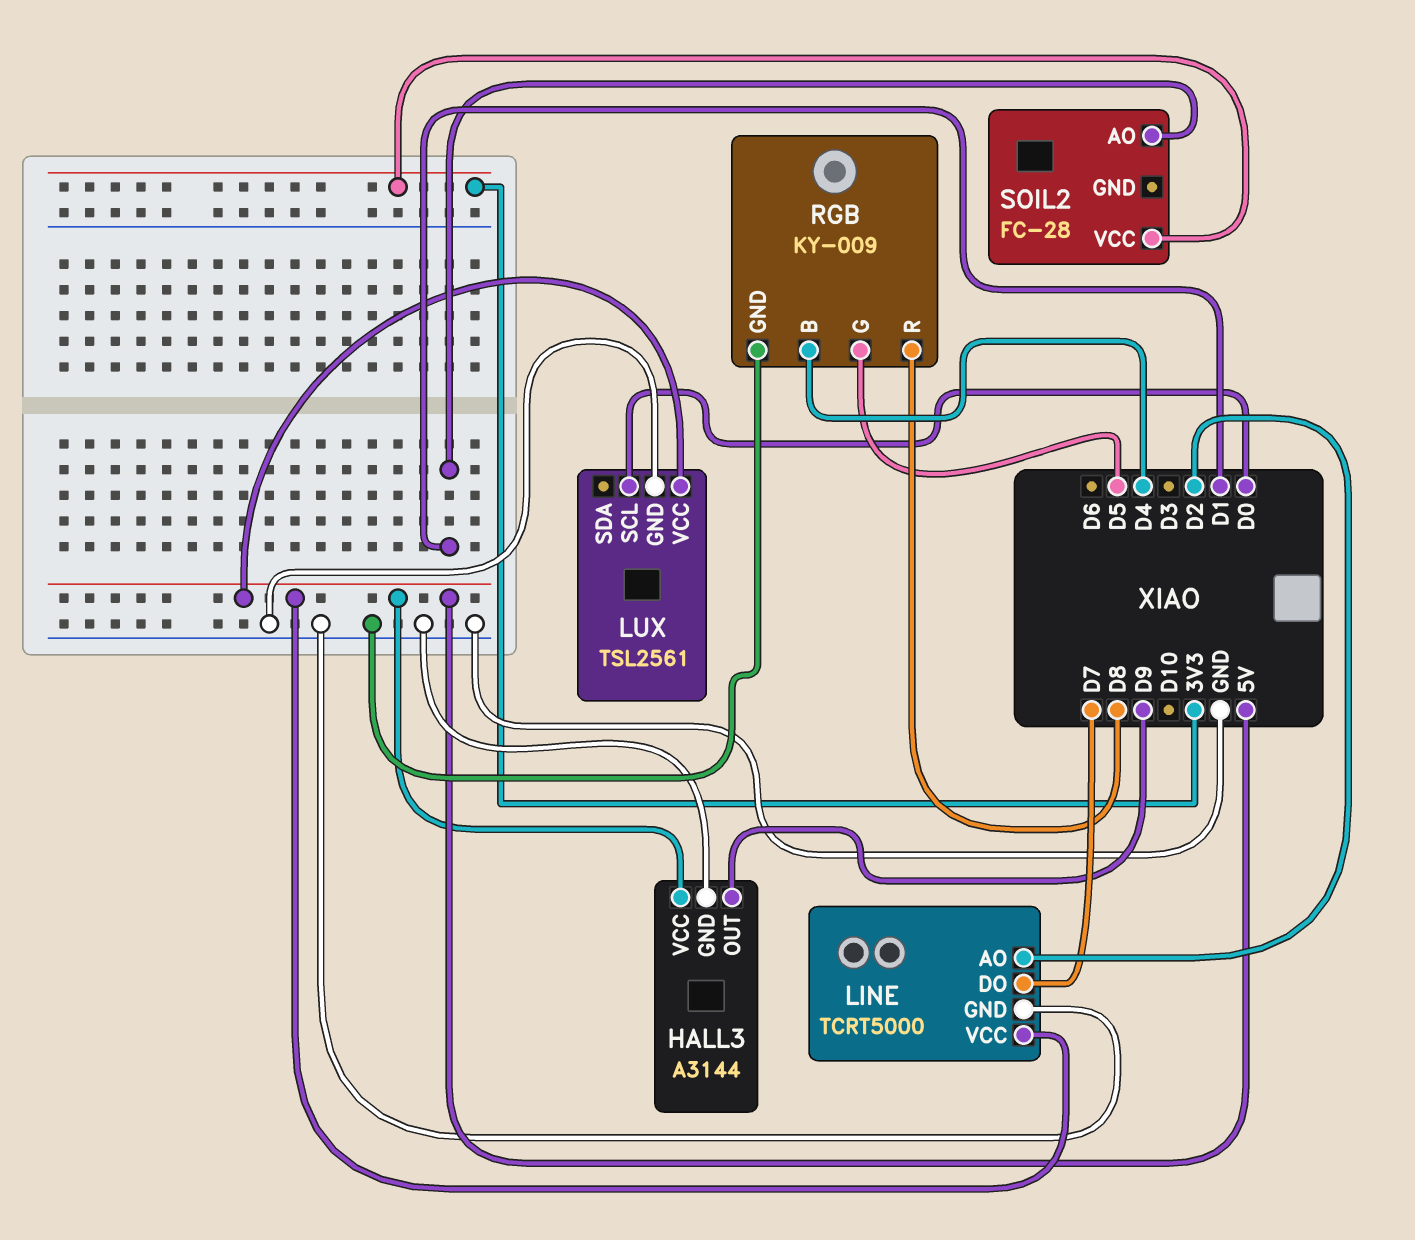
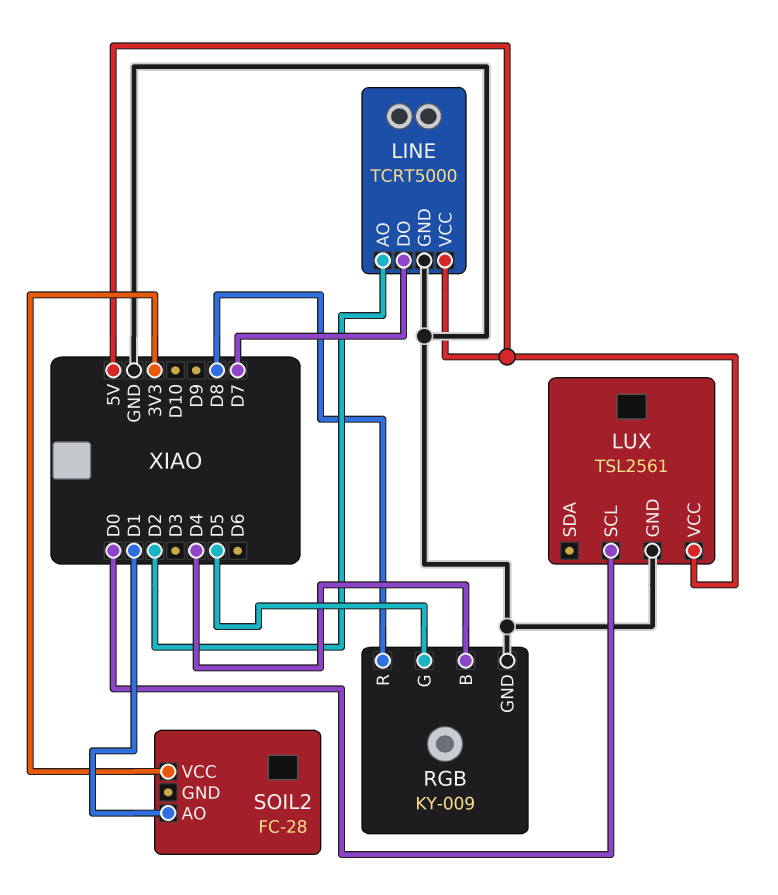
HALL3: A3144 -> none
HALL3 pin GND: GND -> none
HALL3 pin OUT: D9 -> none
HALL3 pin VCC: 5V -> none

